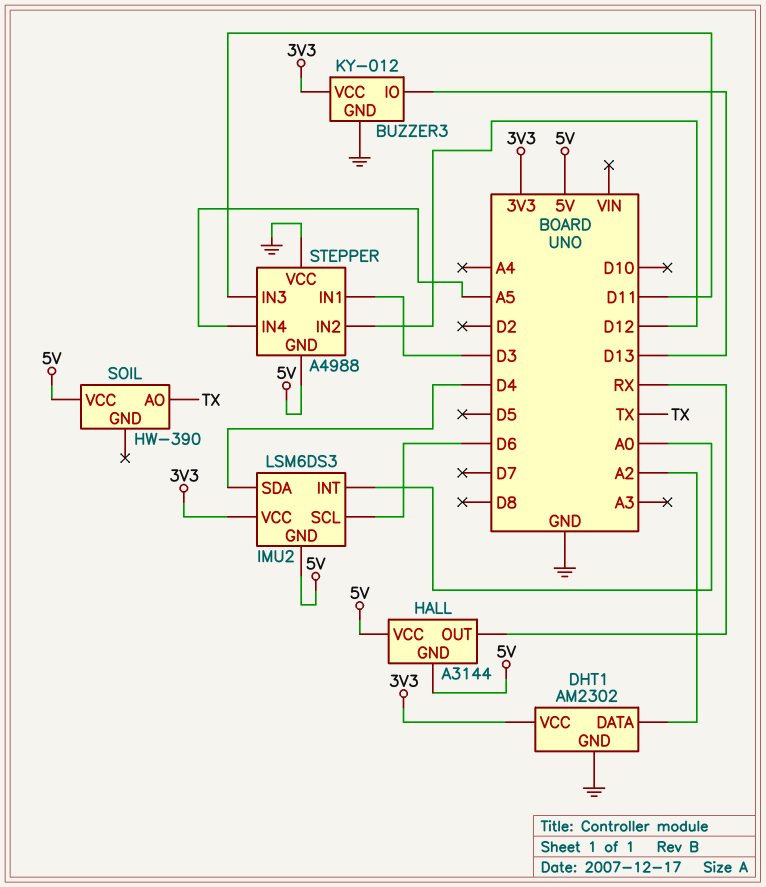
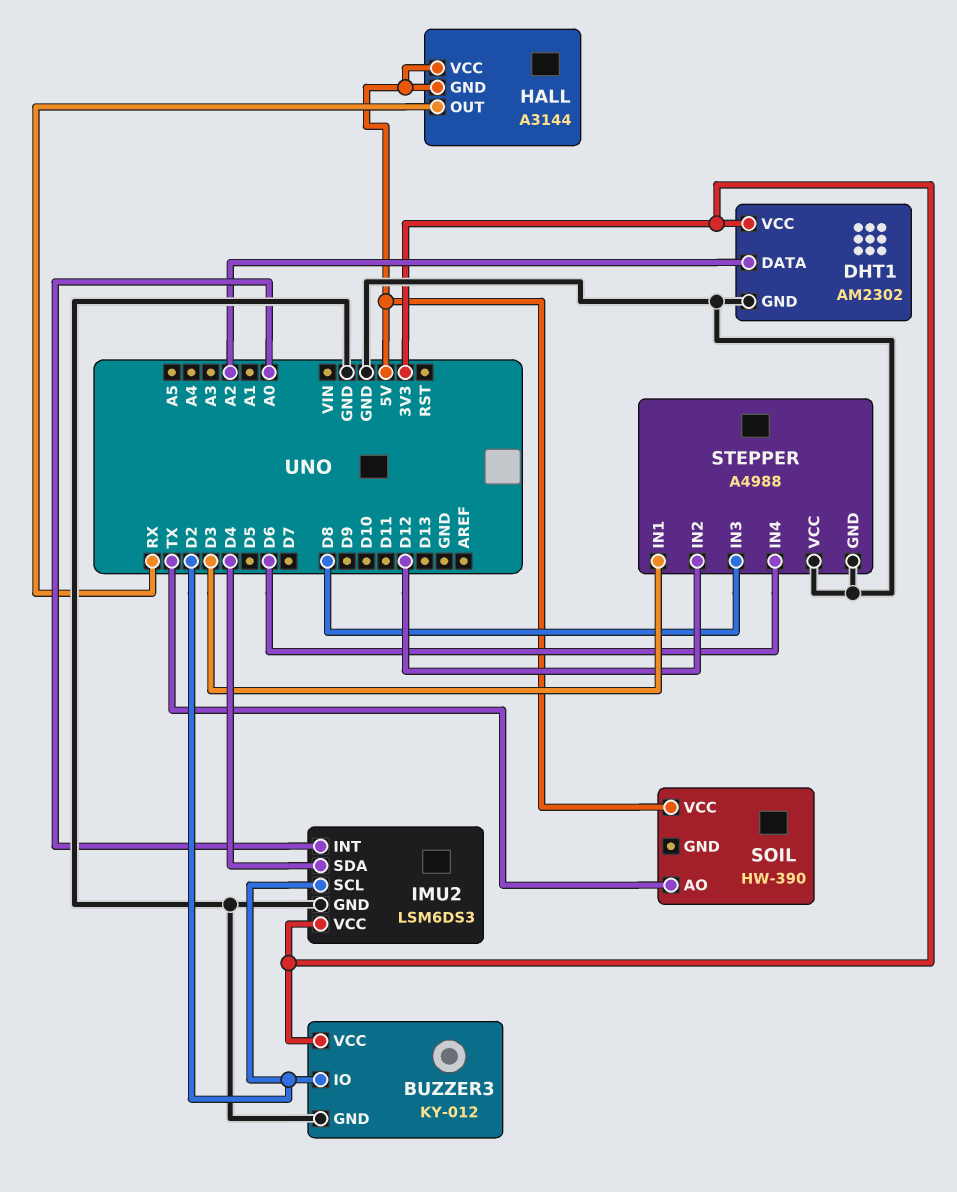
BUZZER3 pin IO: D13 -> D2
IMU2 pin GND: 5V -> GND
IMU2 pin SCL: D6 -> D2
STEPPER pin GND: 5V -> GND
STEPPER pin IN3: D11 -> D8
STEPPER pin IN4: A5 -> D6

